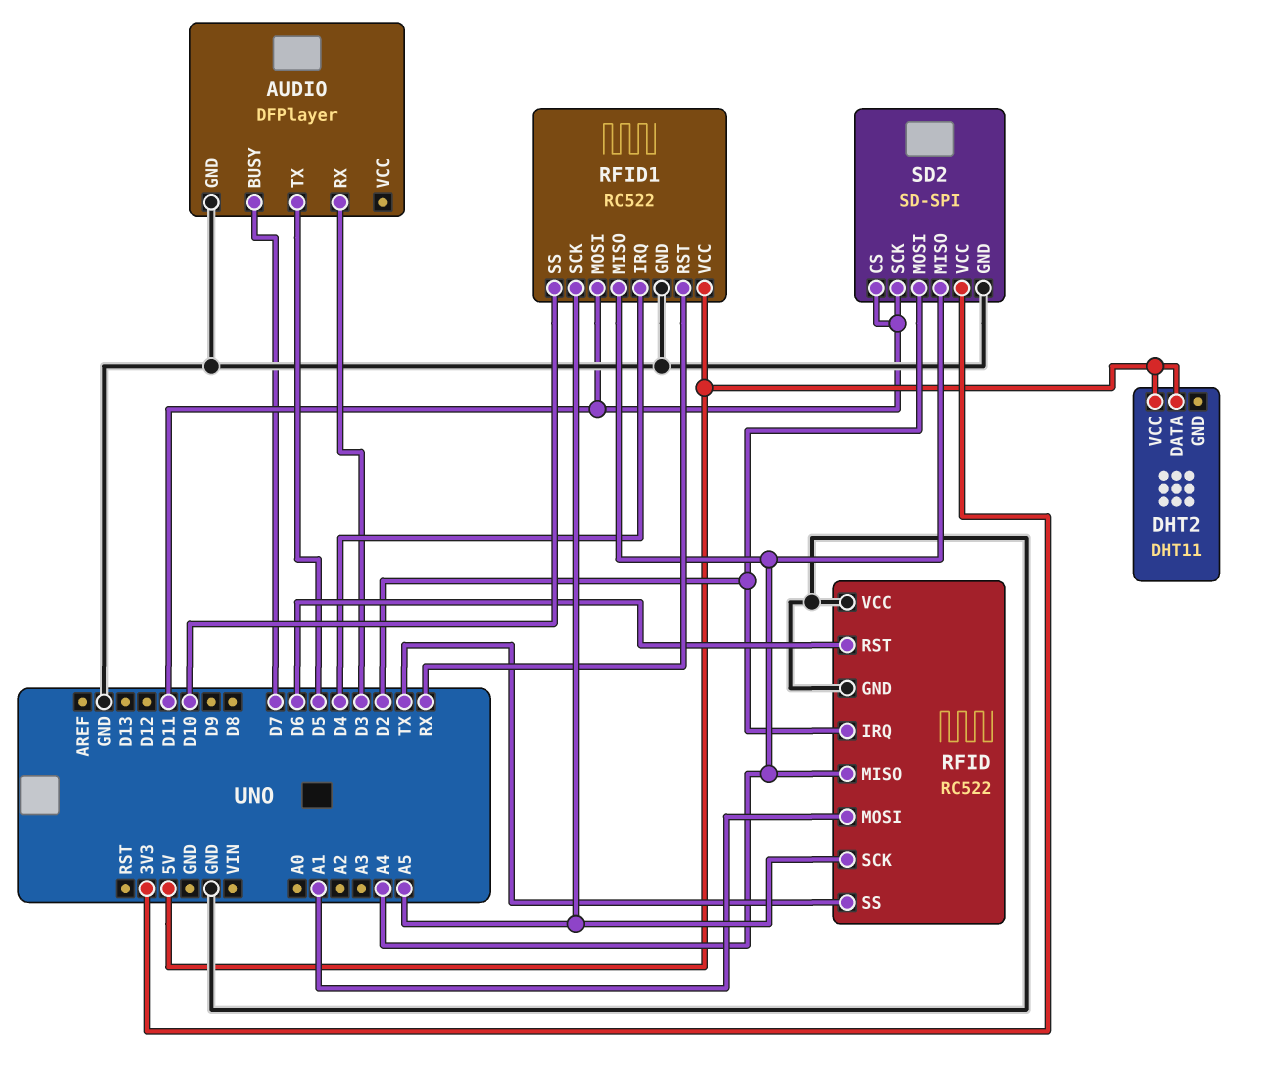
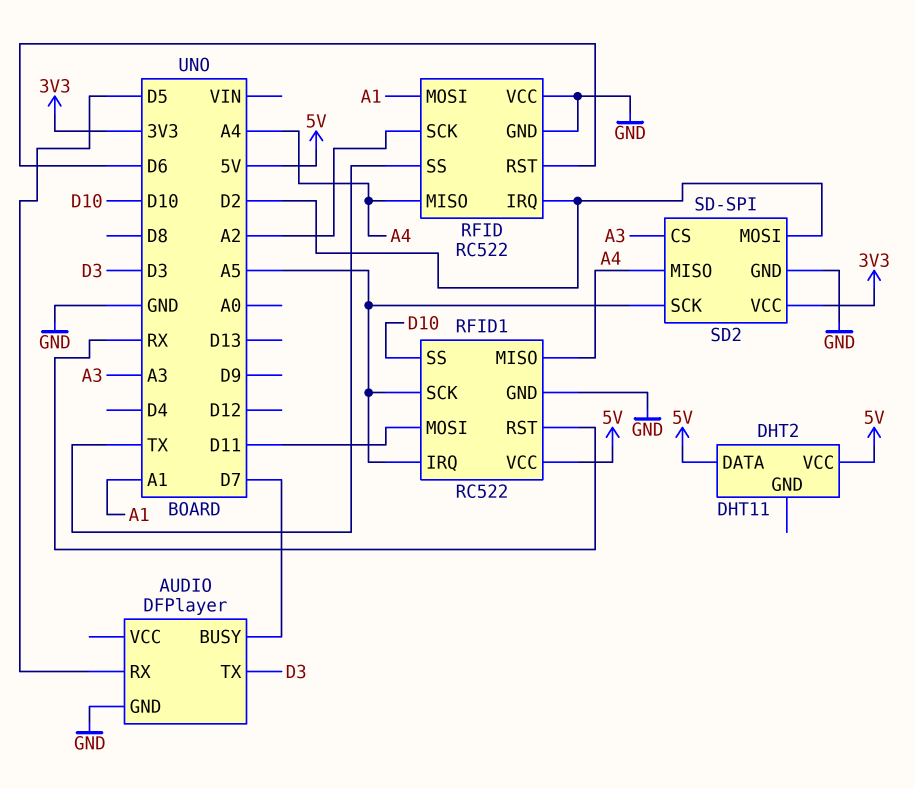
AUDIO pin RX: D3 -> D5
AUDIO pin TX: D5 -> D3
RFID pin SCK: A5 -> A2
RFID1 pin IRQ: D4 -> A5
SD2 pin CS: D11 -> A3
SD2 pin SCK: D11 -> A5

